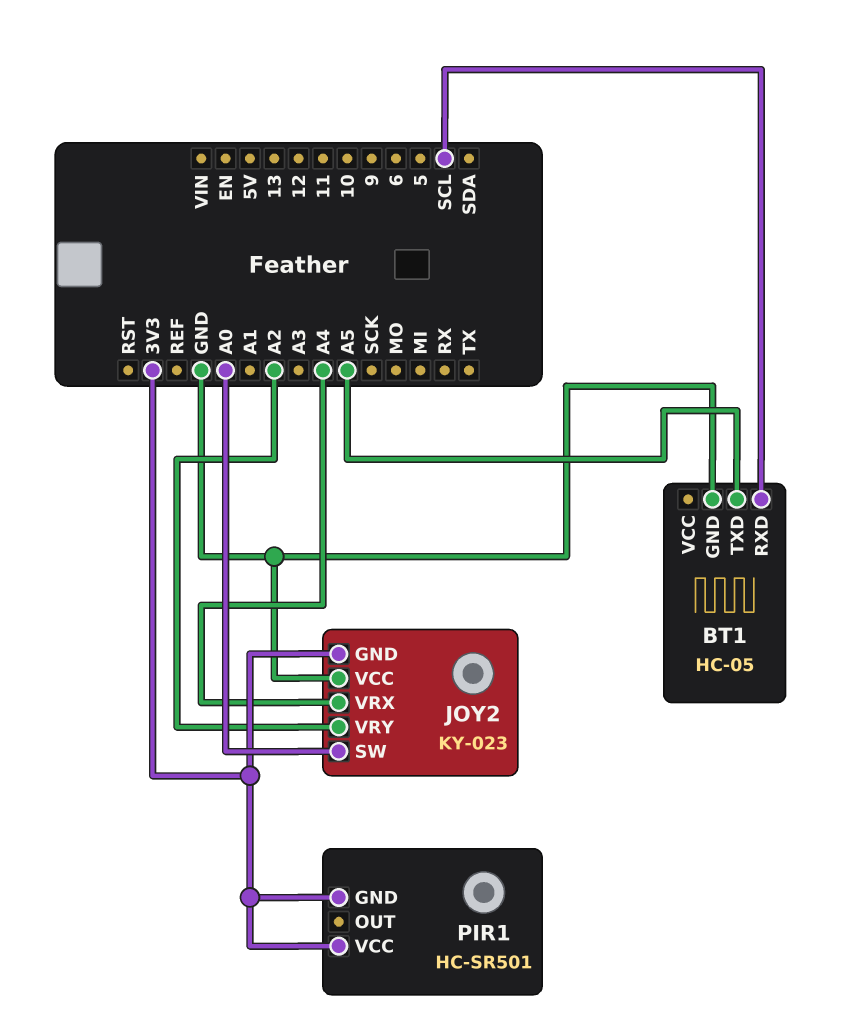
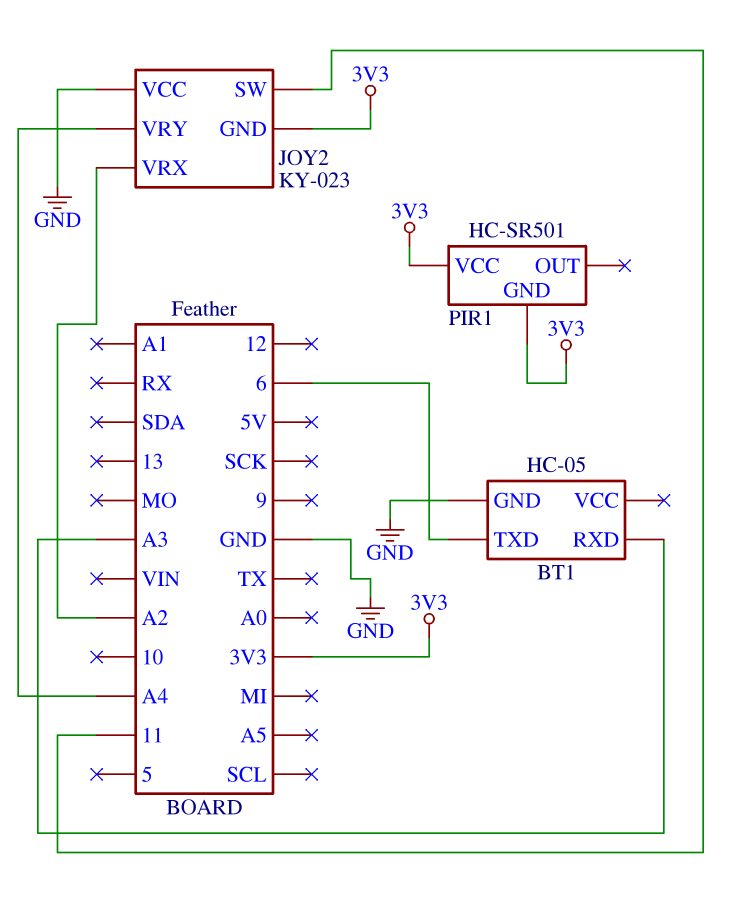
BT1 pin RXD: SCL -> A3
BT1 pin TXD: A5 -> 6
JOY2 pin SW: A0 -> 11
JOY2 pin VRX: A4 -> A2
JOY2 pin VRY: A2 -> A4

